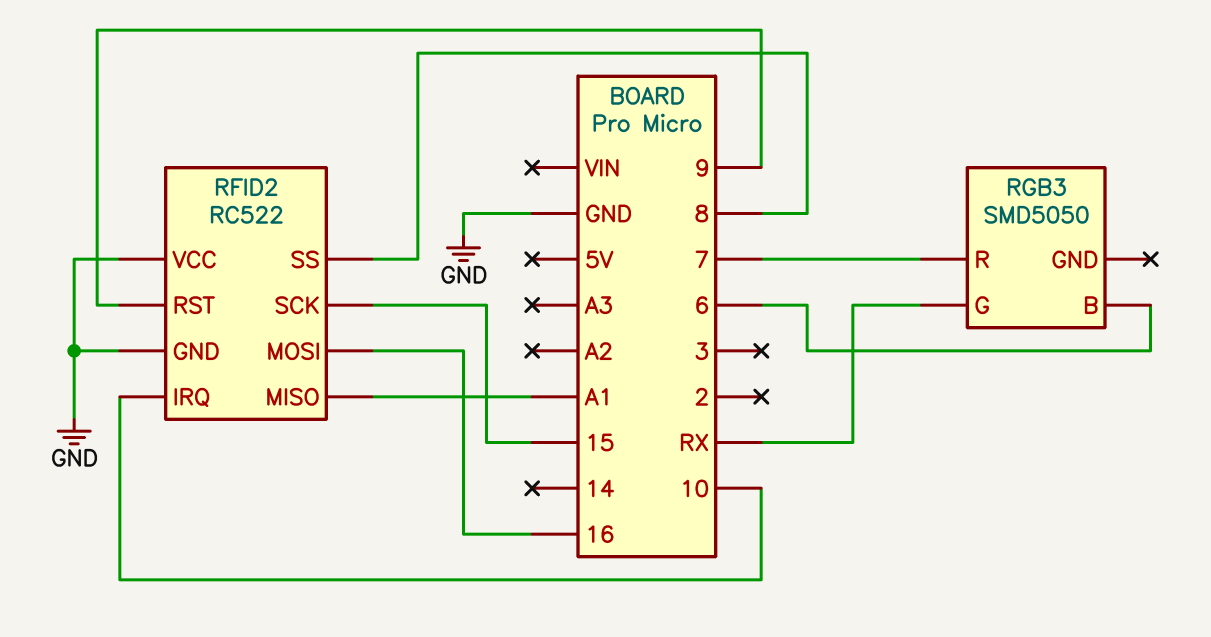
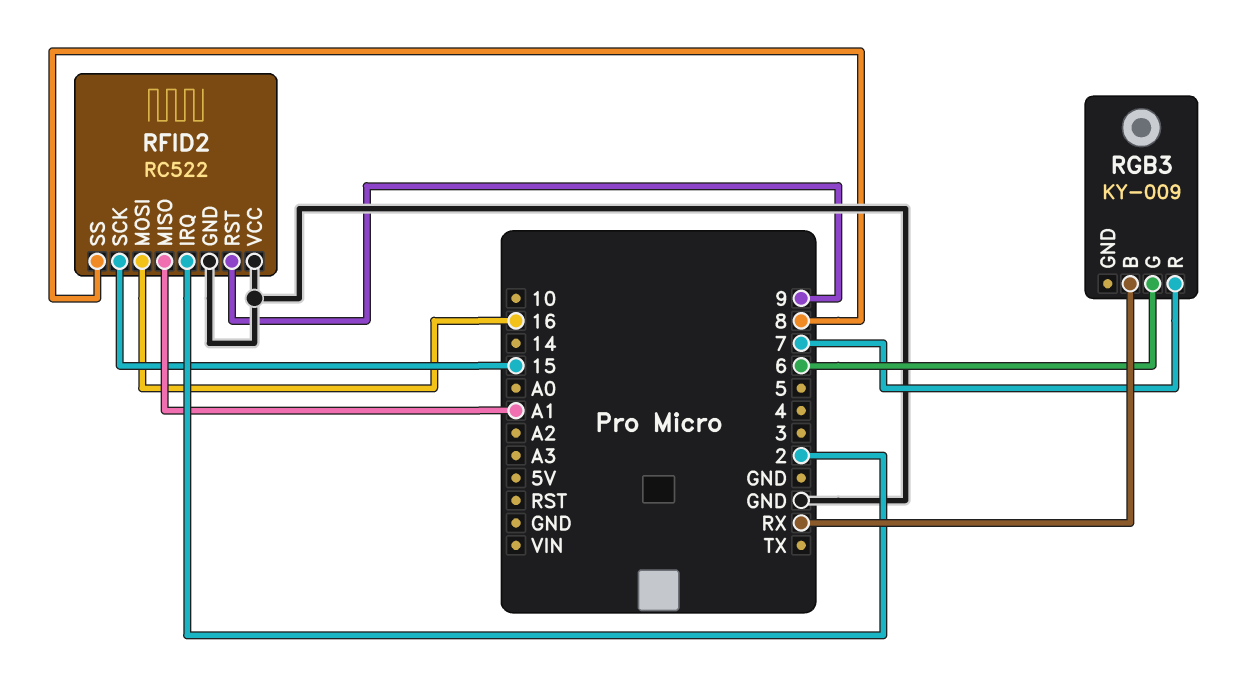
RFID2 pin IRQ: 10 -> 2
RGB3: SMD5050 -> KY-009
RGB3 pin B: 6 -> RX
RGB3 pin G: RX -> 6

